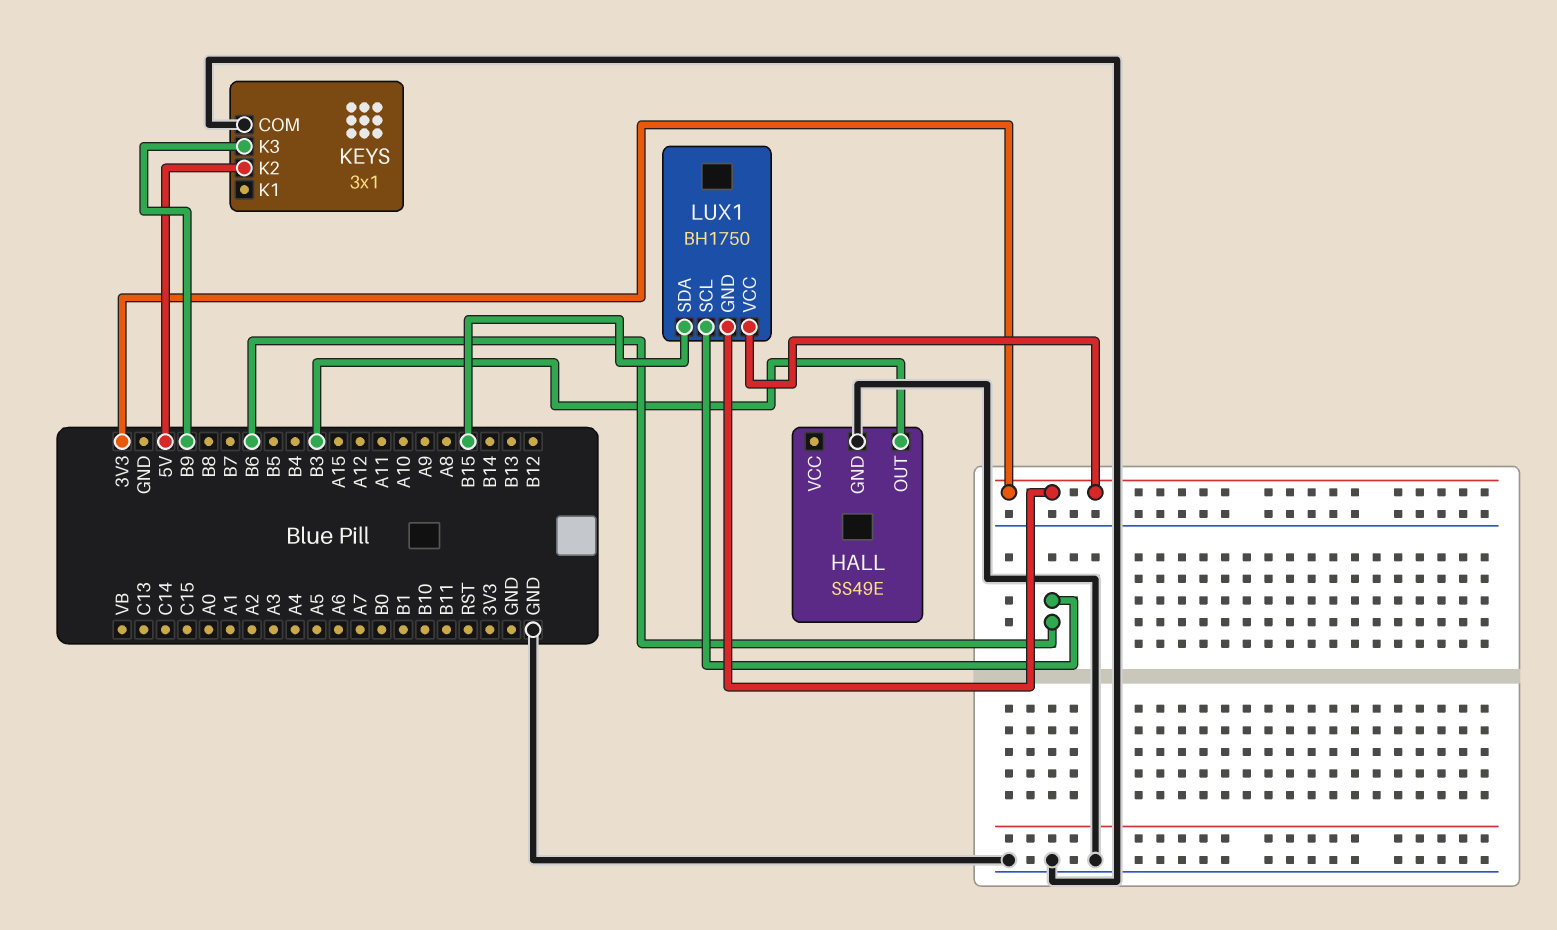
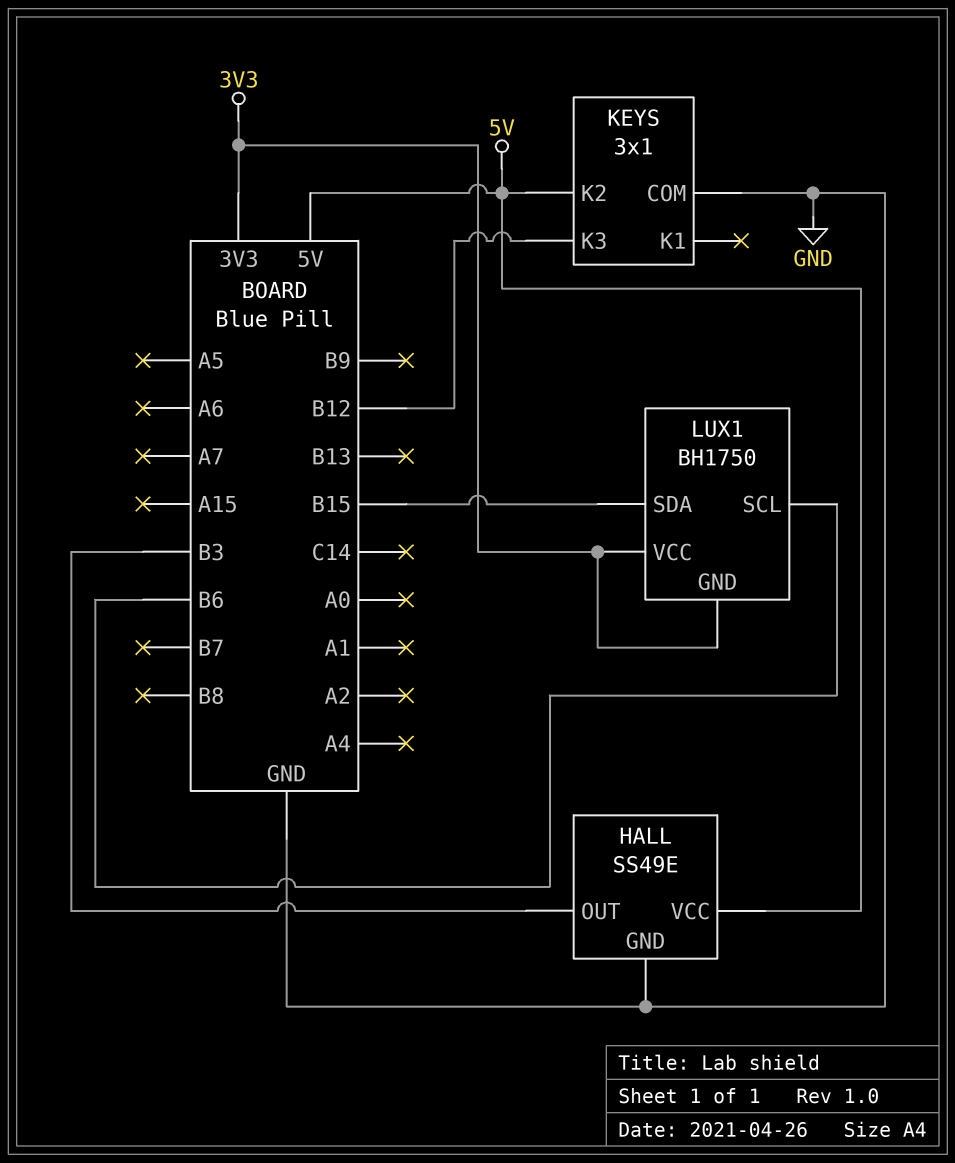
HALL pin VCC: none -> 5V
KEYS pin K3: B9 -> B12

